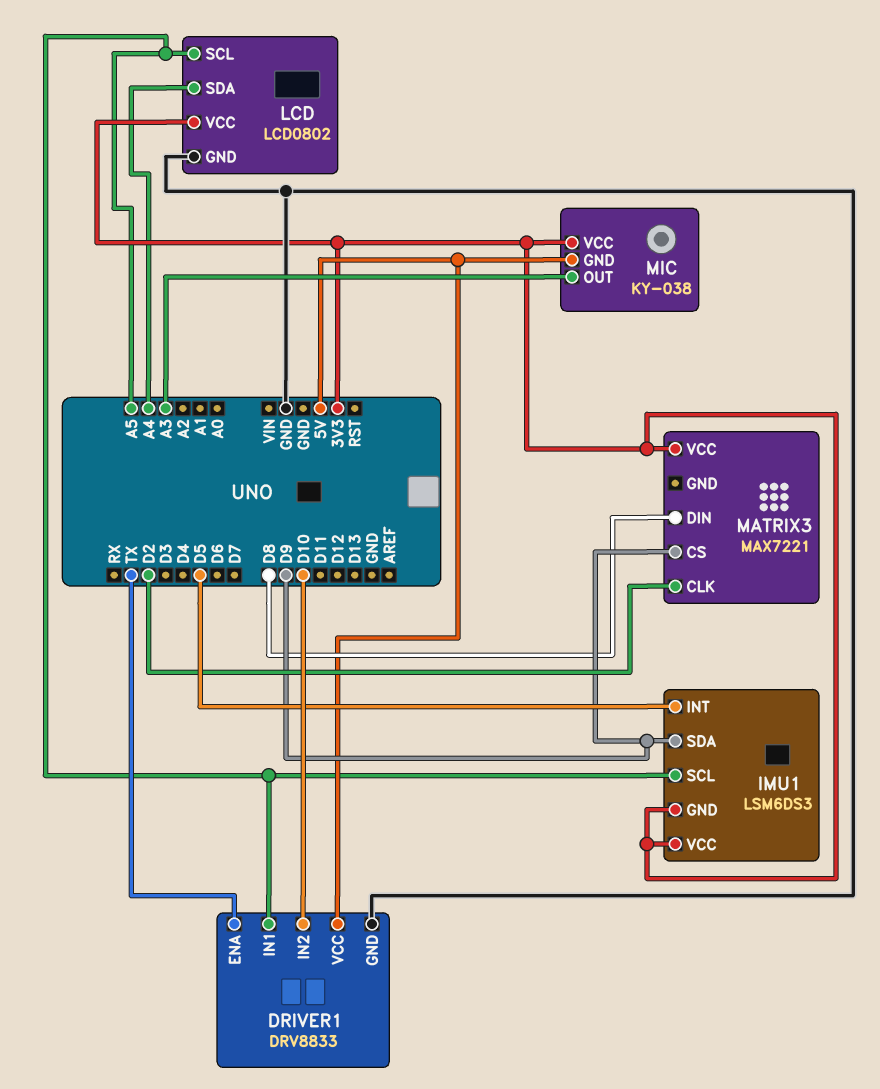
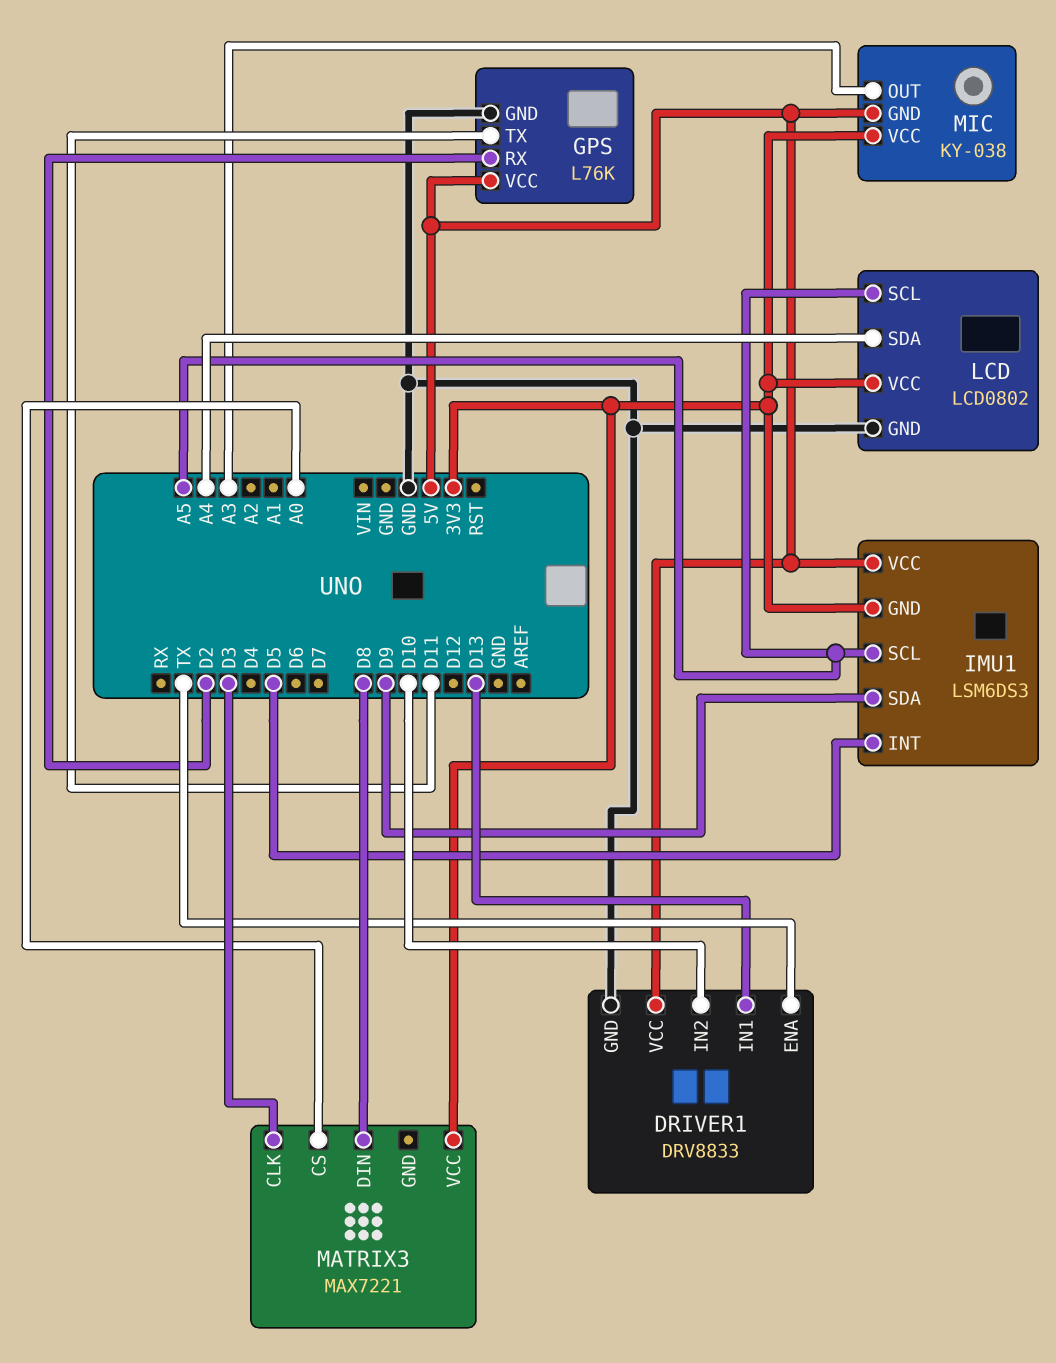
DRIVER1 pin IN1: A5 -> D13
GPS: none -> L76K
GPS pin GND: none -> GND
GPS pin RX: none -> D2
GPS pin TX: none -> D11
GPS pin VCC: none -> 5V
IMU1 pin VCC: 3V3 -> 5V
MATRIX3 pin CLK: D2 -> D3
MATRIX3 pin CS: D9 -> A0

